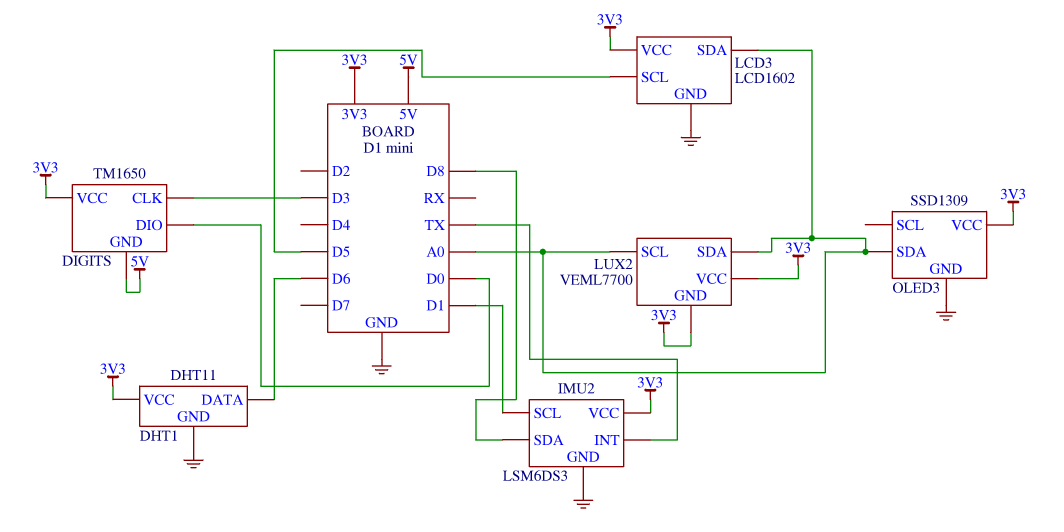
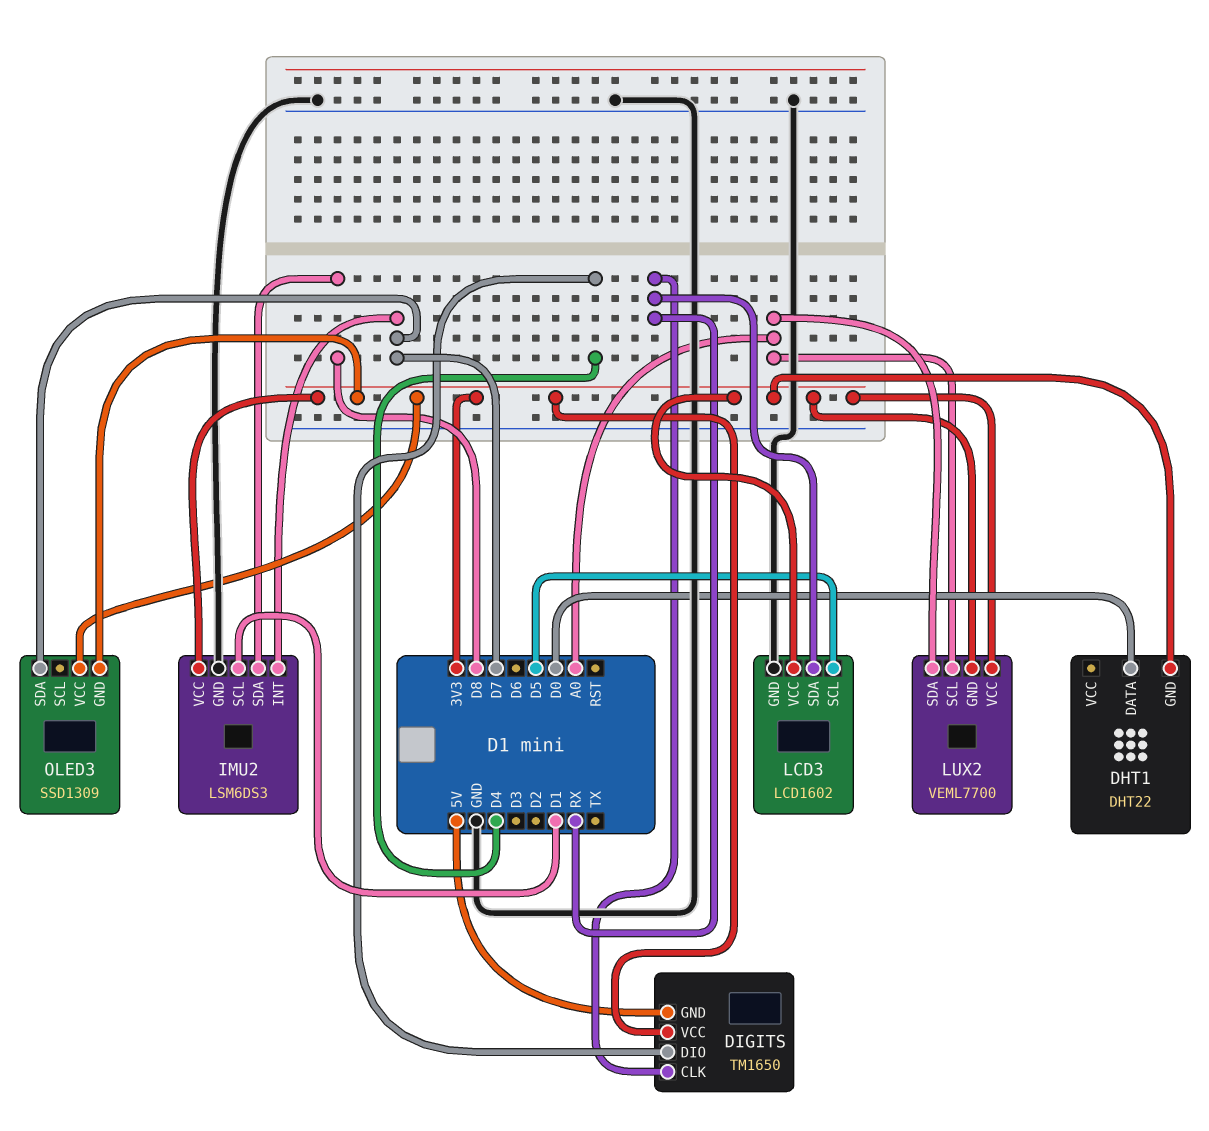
DHT1: DHT11 -> DHT22
DHT1 pin DATA: D6 -> D0
DHT1 pin GND: GND -> 3V3
DHT1 pin VCC: 3V3 -> none
DIGITS pin CLK: D3 -> RX
DIGITS pin DIO: D0 -> D4
IMU2 pin INT: TX -> D7
LCD3 pin SDA: A0 -> RX
OLED3 pin GND: GND -> 3V3
OLED3 pin SDA: A0 -> D7

